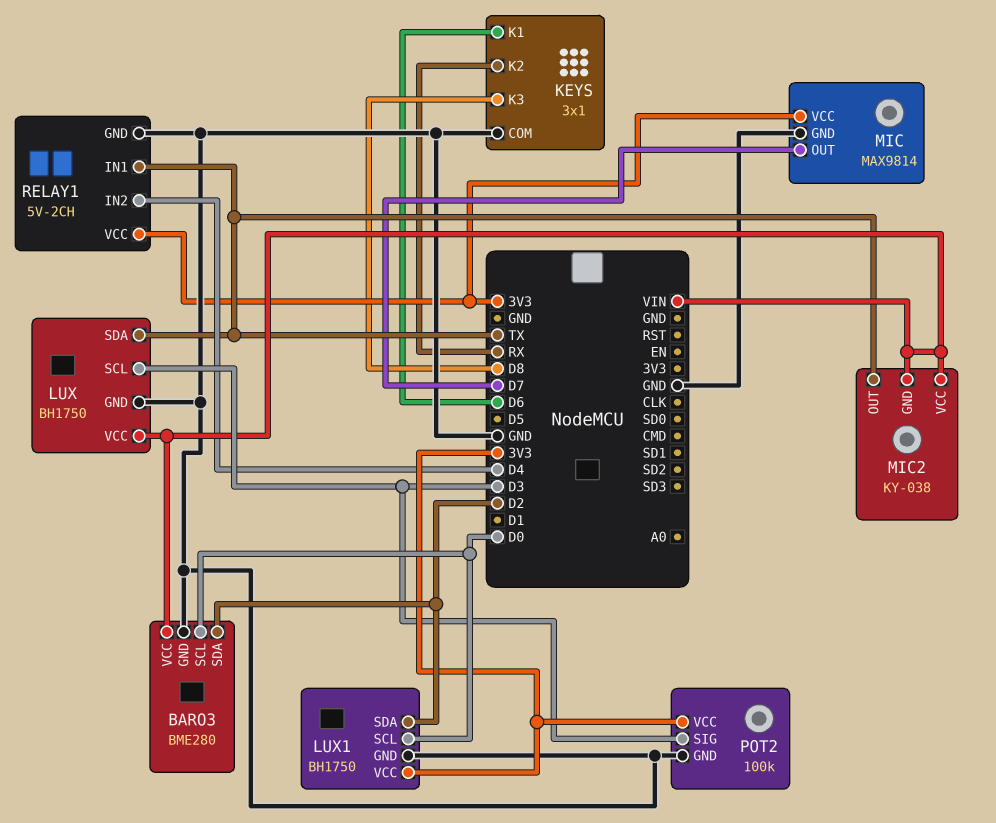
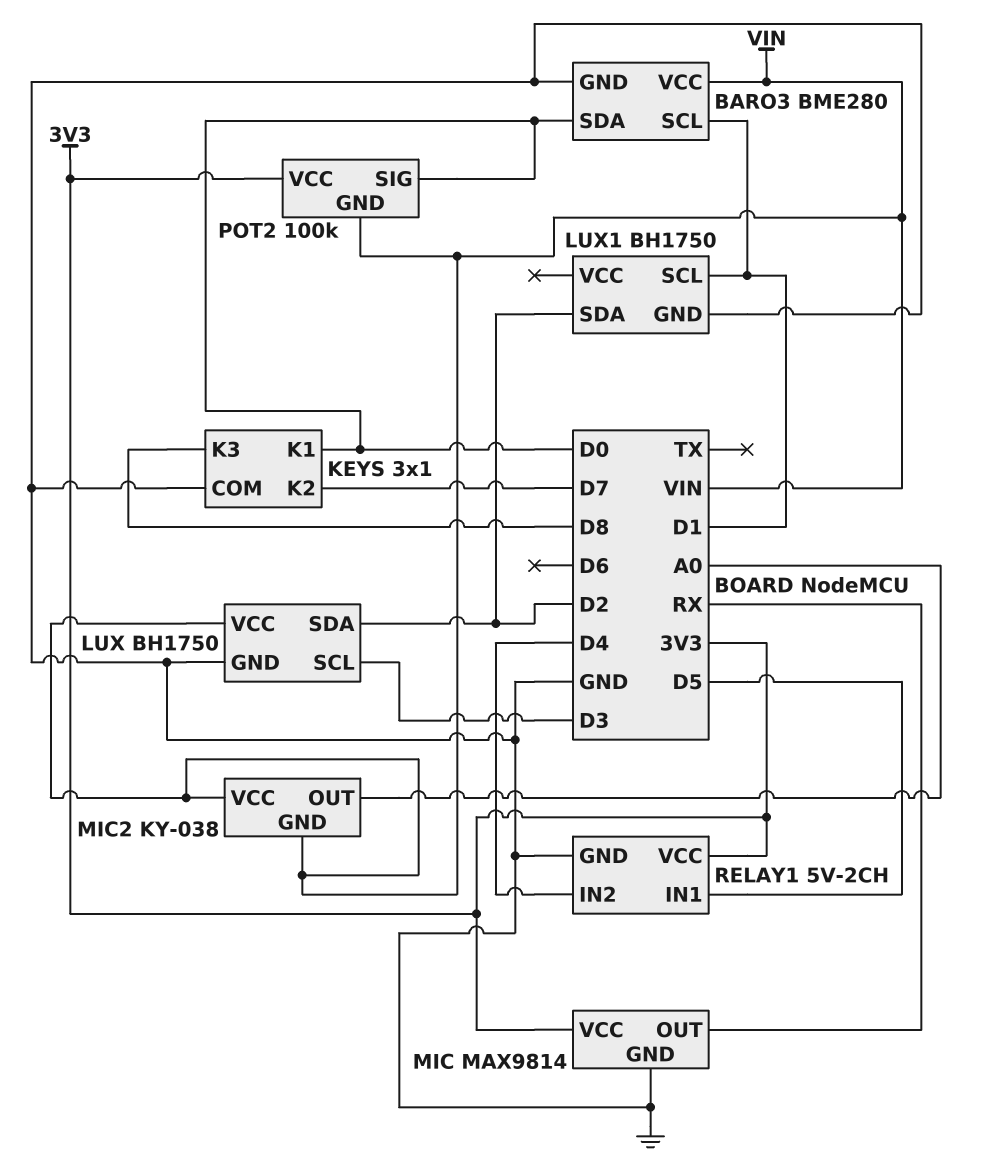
BARO3 pin SCL: D0 -> D1
BARO3 pin SDA: D2 -> D0
KEYS pin K1: D6 -> D0
KEYS pin K2: RX -> D7
LUX pin SDA: TX -> D2
LUX1 pin SCL: D0 -> D1
LUX1 pin VCC: 3V3 -> none
MIC pin OUT: D7 -> RX
MIC2 pin OUT: TX -> A0
POT2 pin GND: GND -> VIN
POT2 pin SIG: D3 -> D0
RELAY1 pin IN1: TX -> D5

